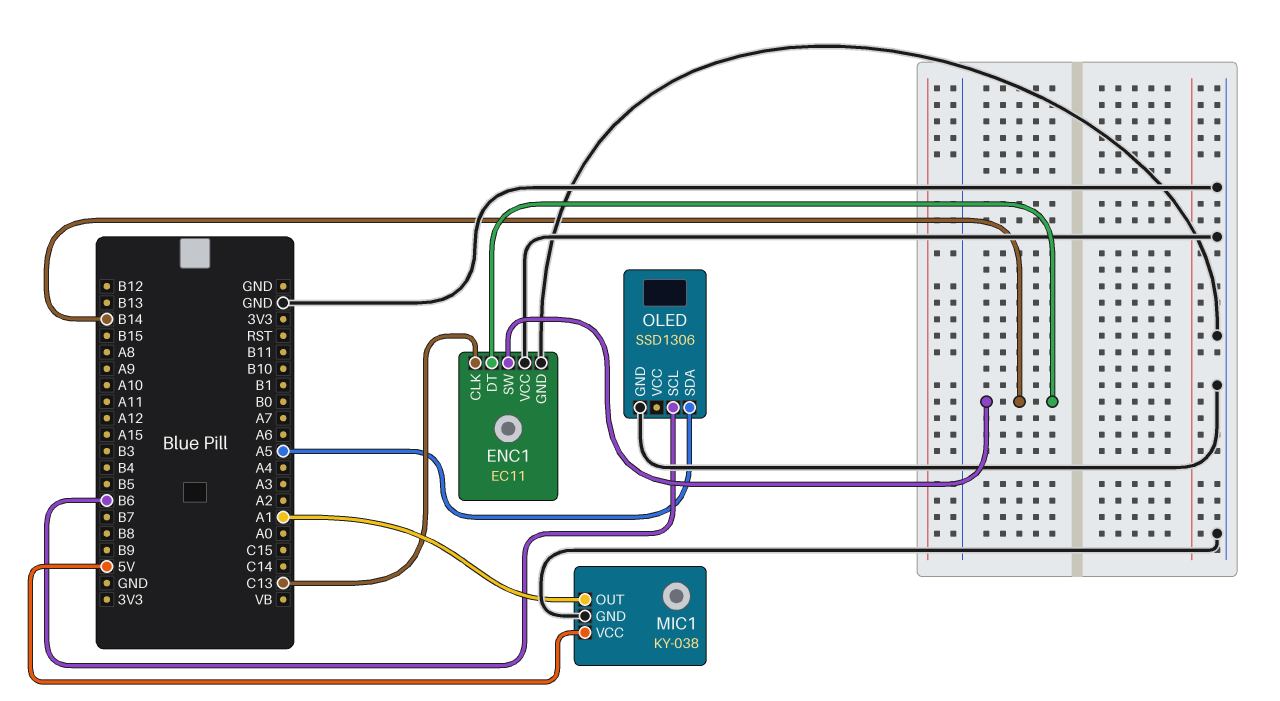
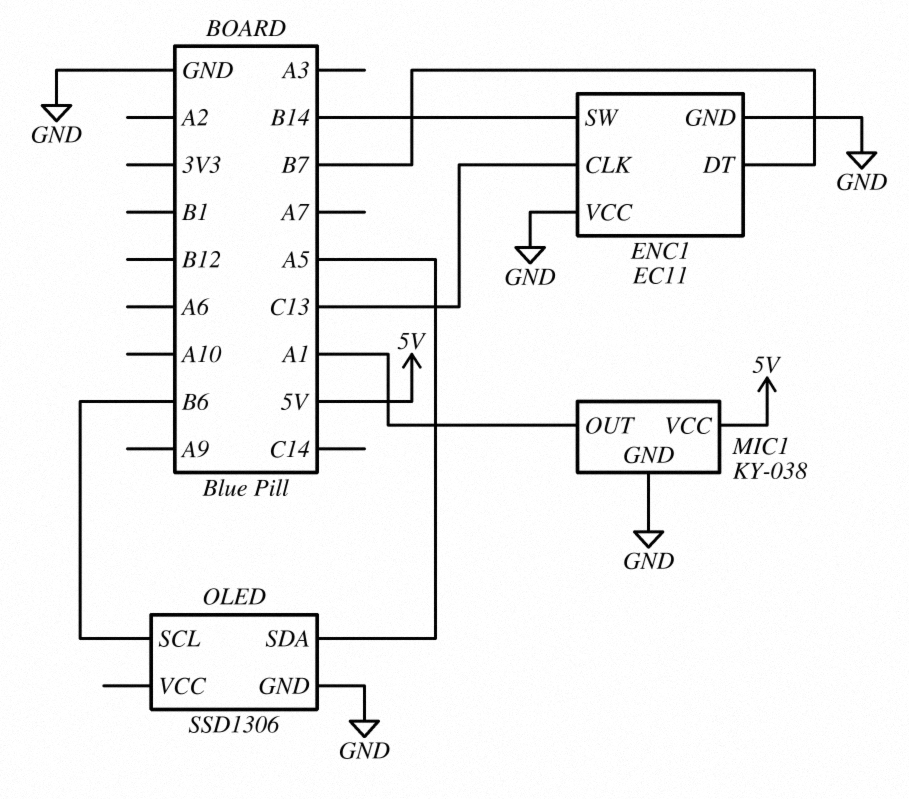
ENC1 pin DT: B14 -> B7

